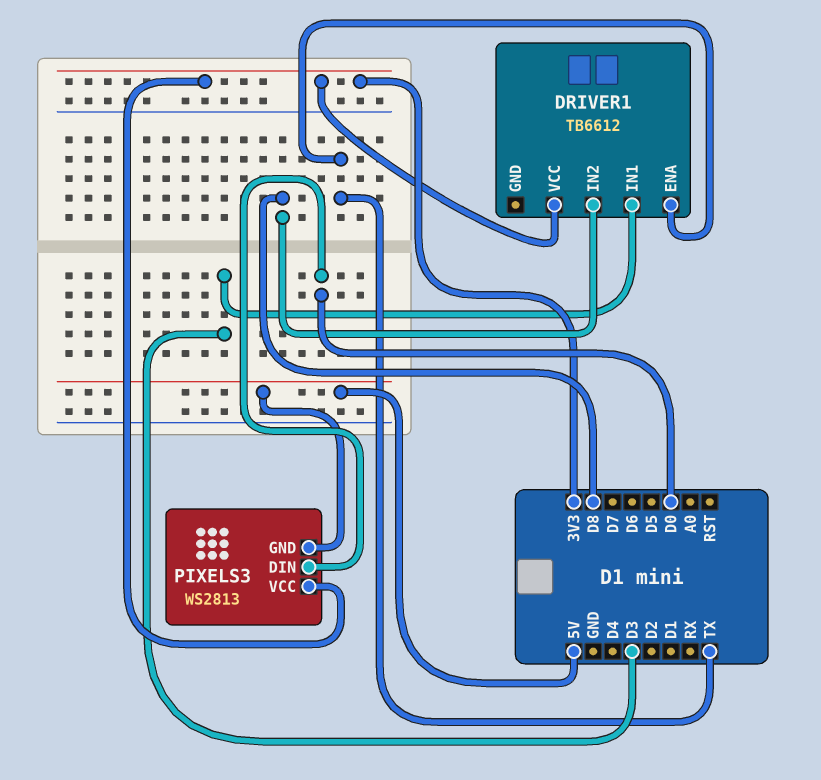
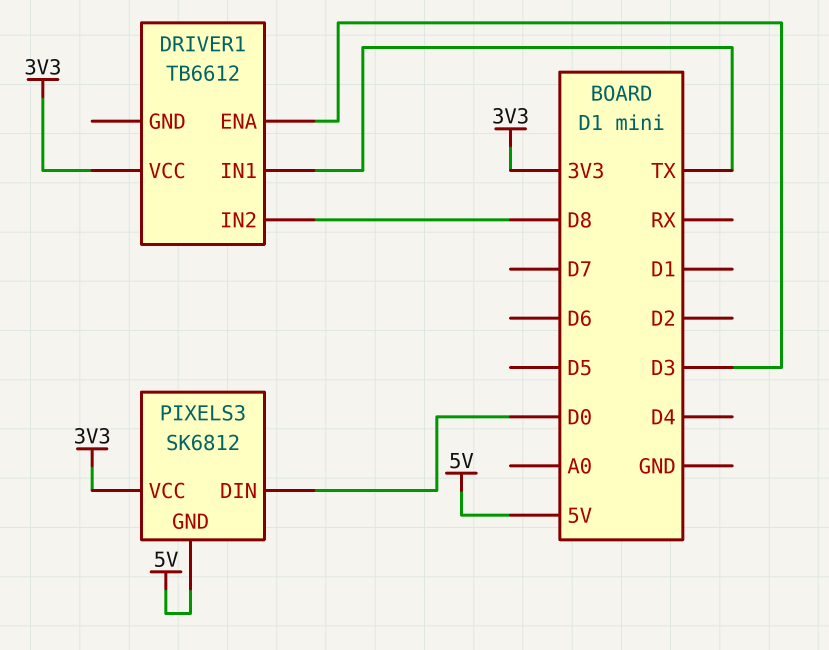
DRIVER1 pin ENA: TX -> D3
DRIVER1 pin IN1: D3 -> TX
PIXELS3: WS2813 -> SK6812

